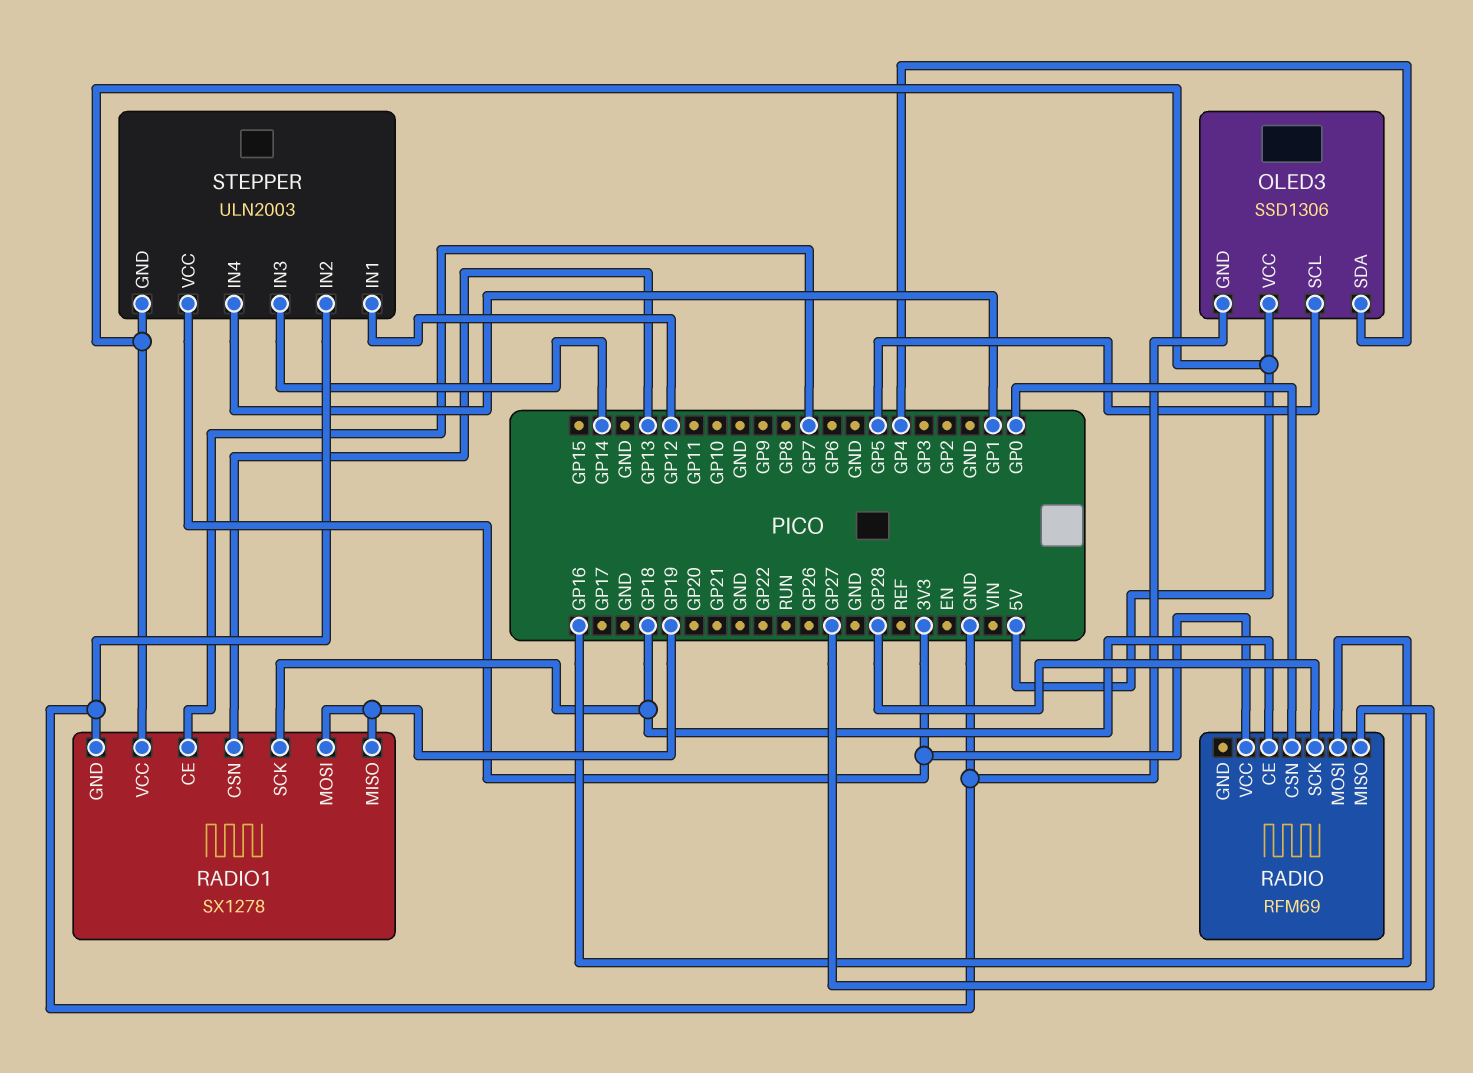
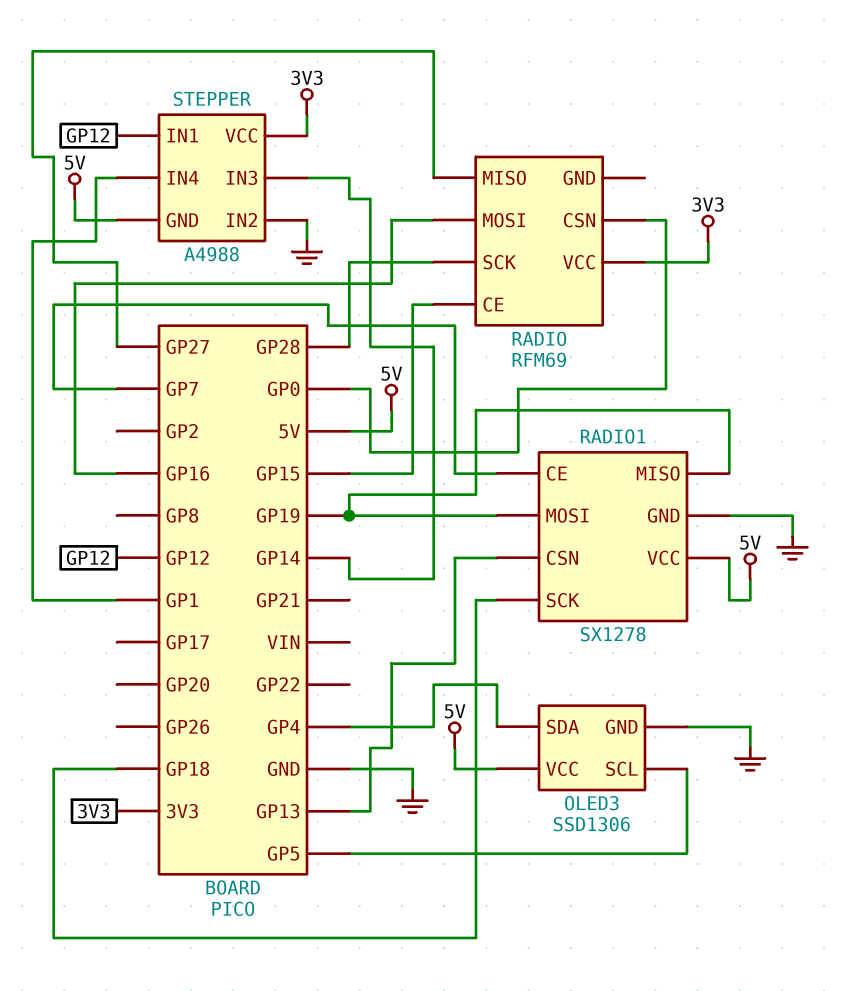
RADIO pin CE: GP18 -> GP15
STEPPER: ULN2003 -> A4988

